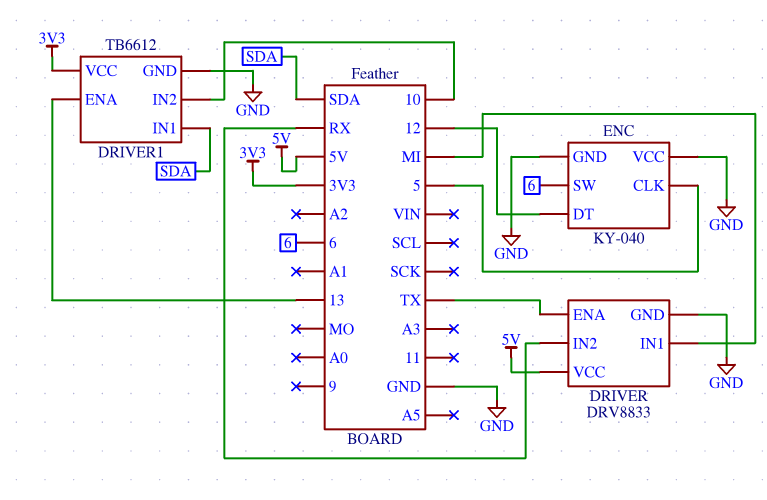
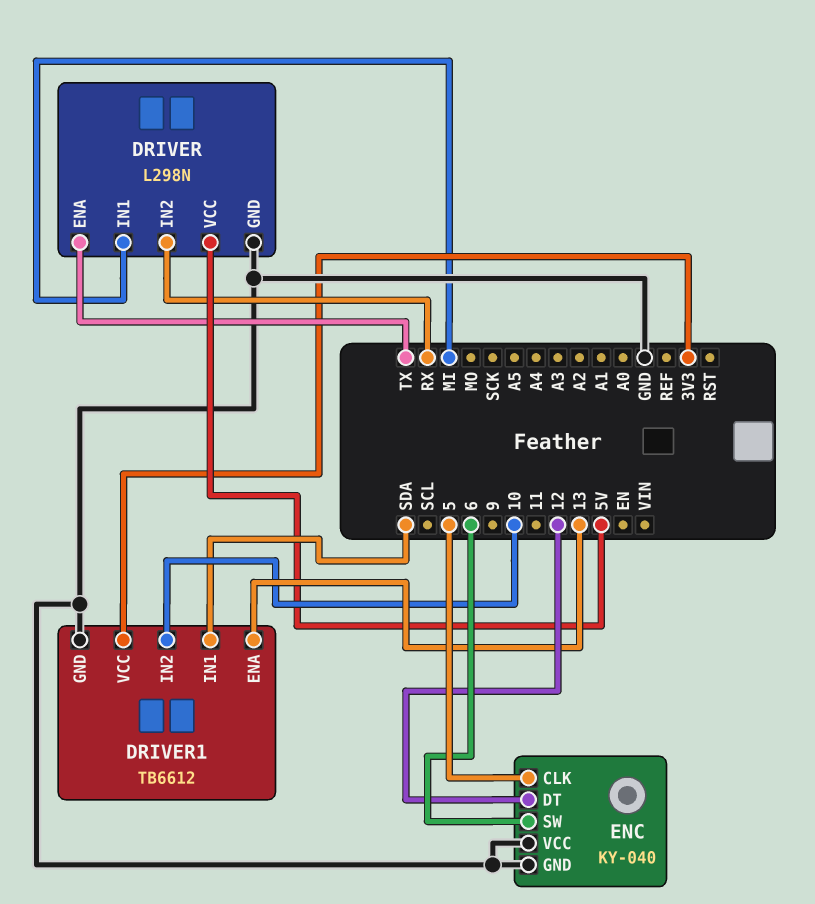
DRIVER: DRV8833 -> L298N

